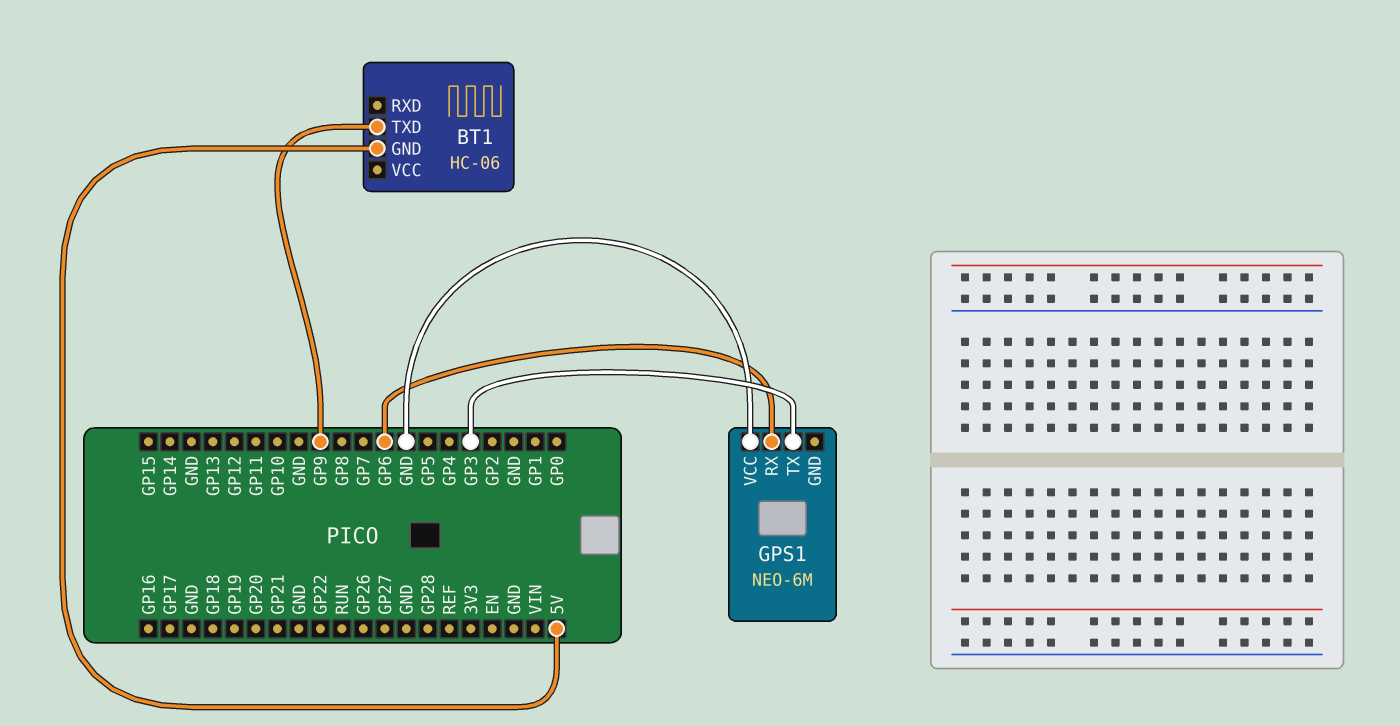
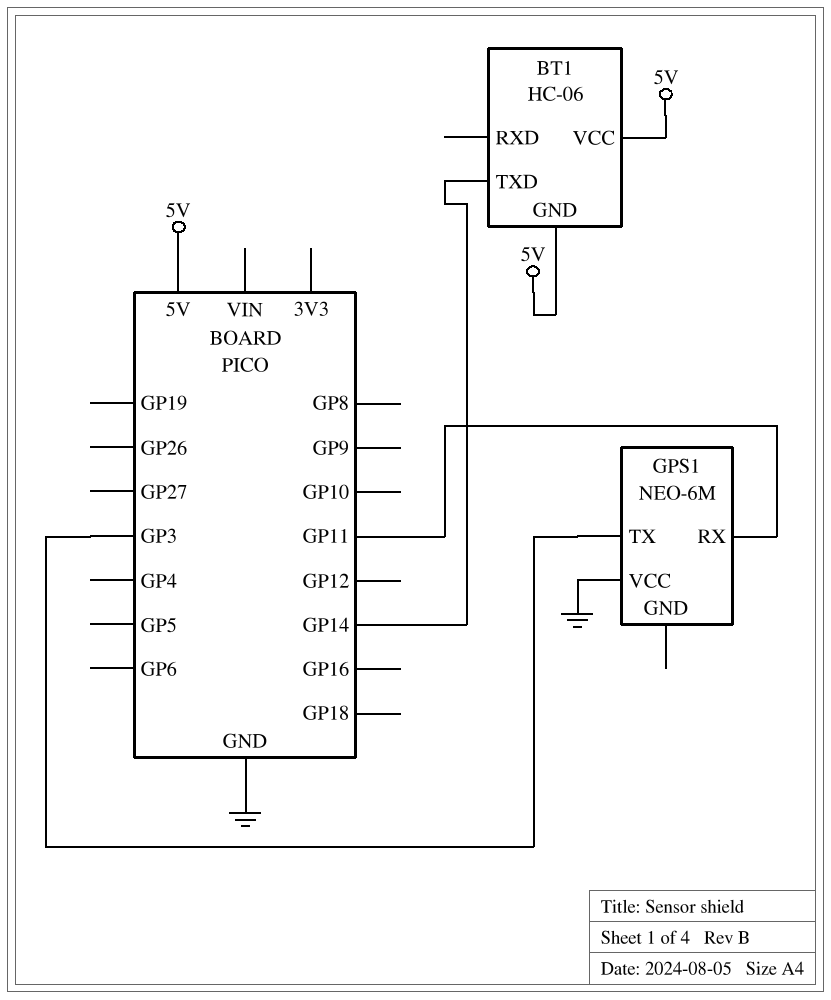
BT1 pin TXD: GP9 -> GP14
BT1 pin VCC: none -> 5V
GPS1 pin RX: GP6 -> GP11

